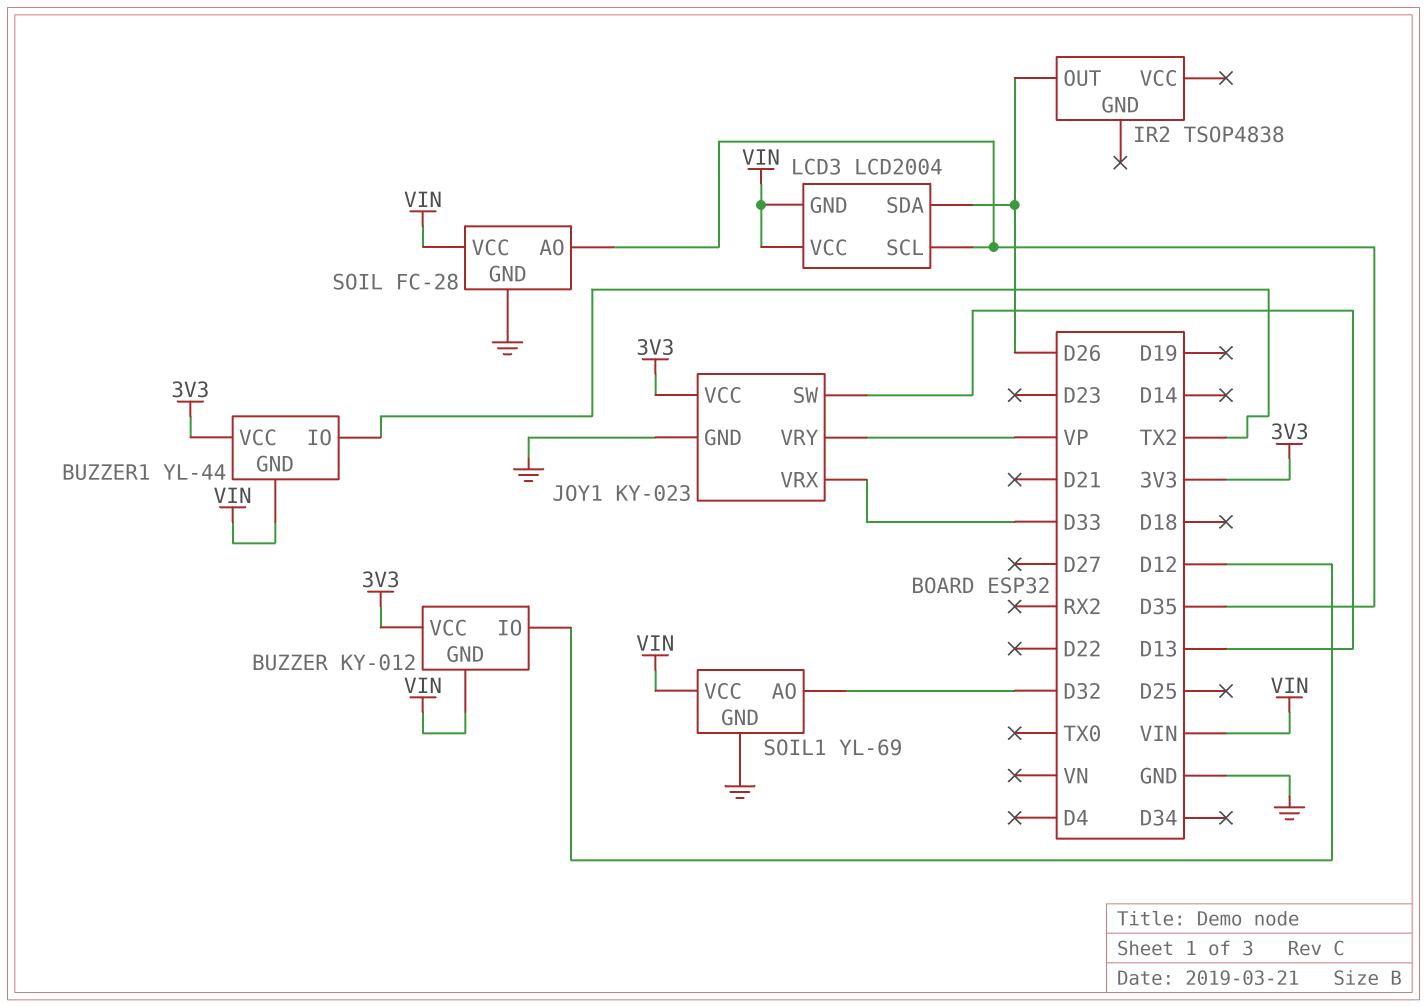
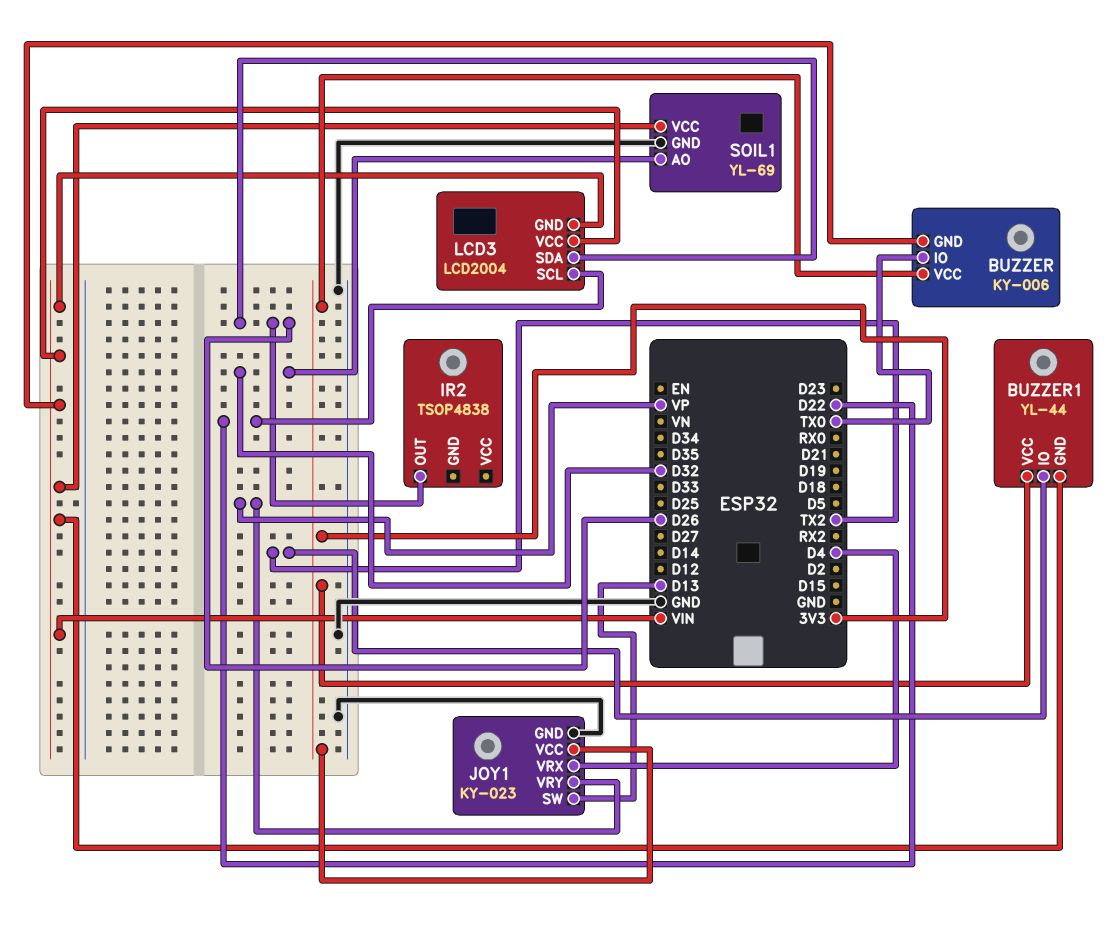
BUZZER: KY-012 -> KY-006
BUZZER pin IO: D12 -> TX0
JOY1 pin VRX: D33 -> D4
LCD3 pin SCL: D35 -> D22
SOIL: FC-28 -> none
SOIL pin AO: D35 -> none
SOIL pin GND: GND -> none
SOIL pin VCC: VIN -> none

